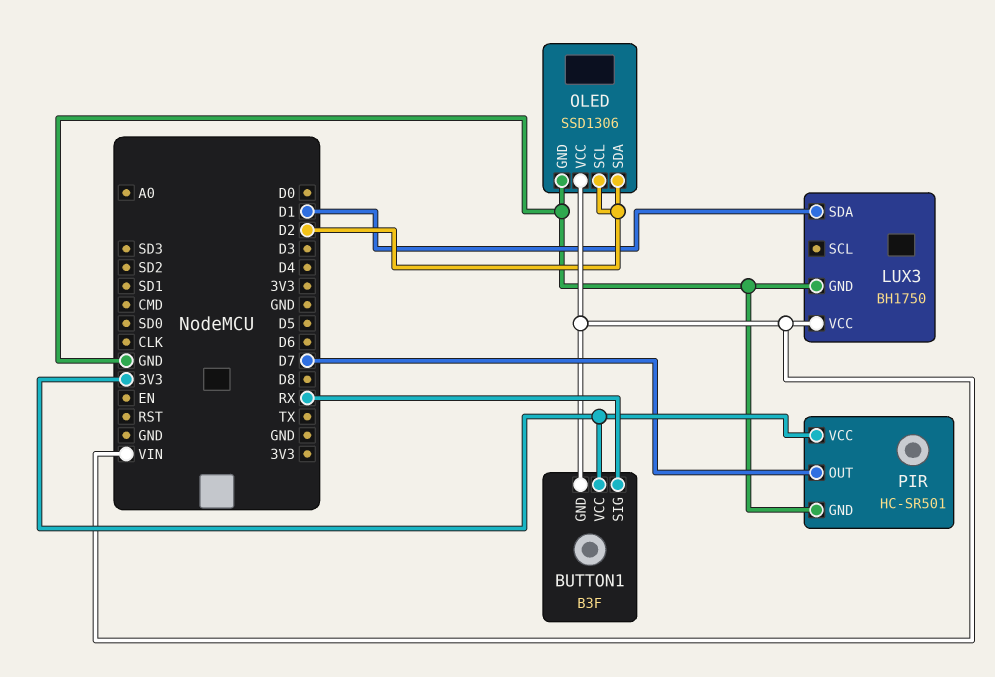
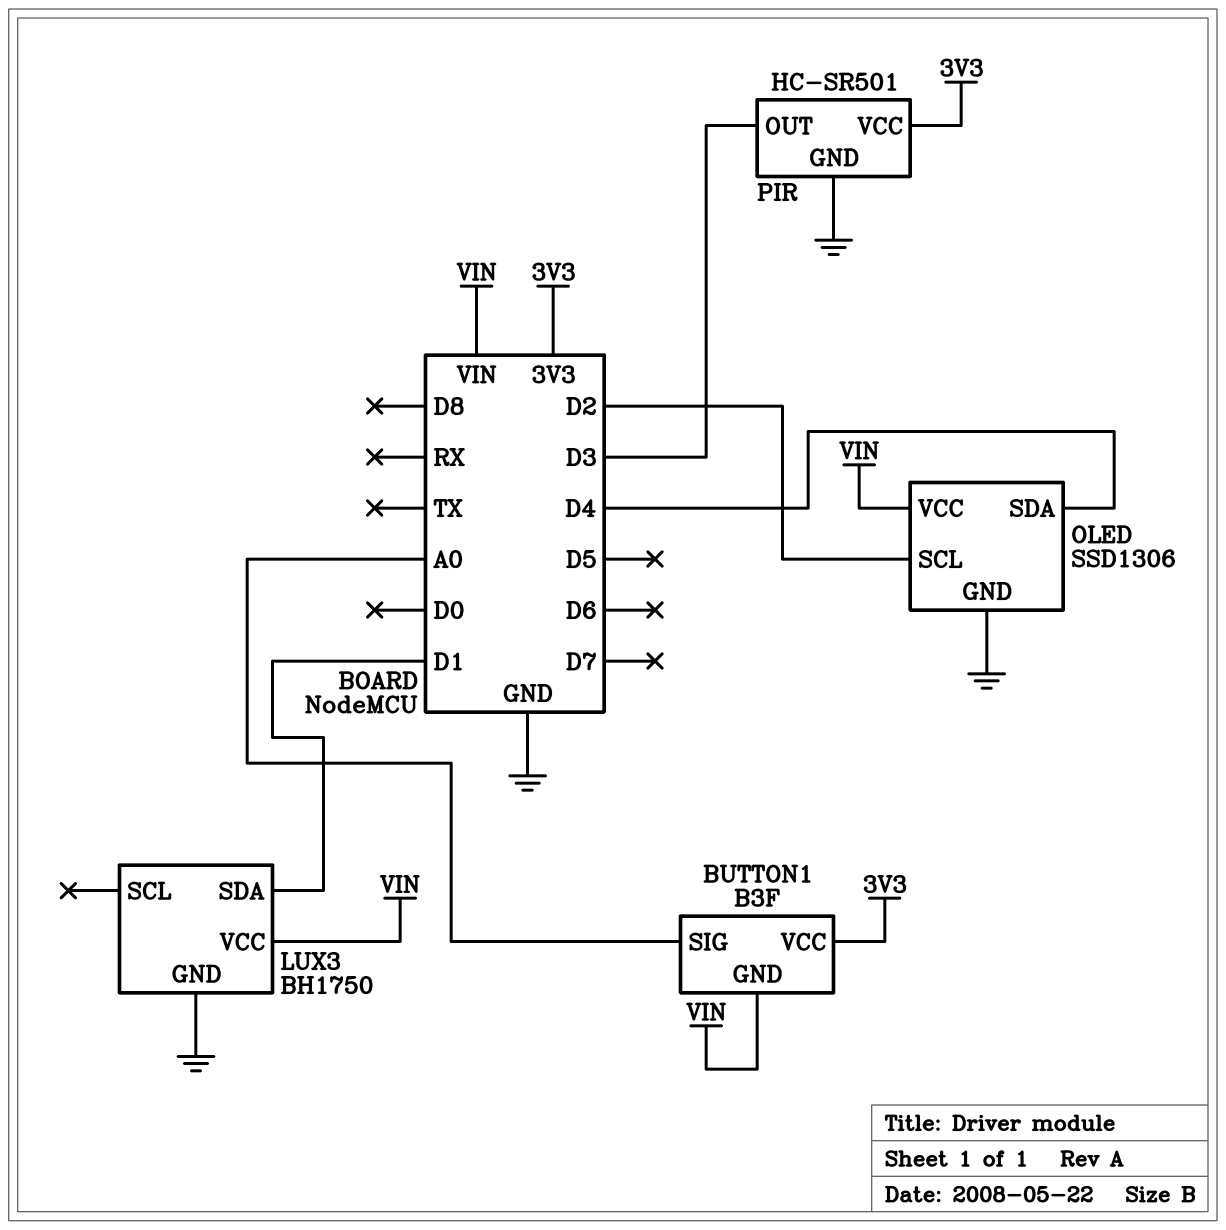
BUTTON1 pin SIG: RX -> A0
OLED pin SDA: D2 -> D4
PIR pin OUT: D7 -> D3

